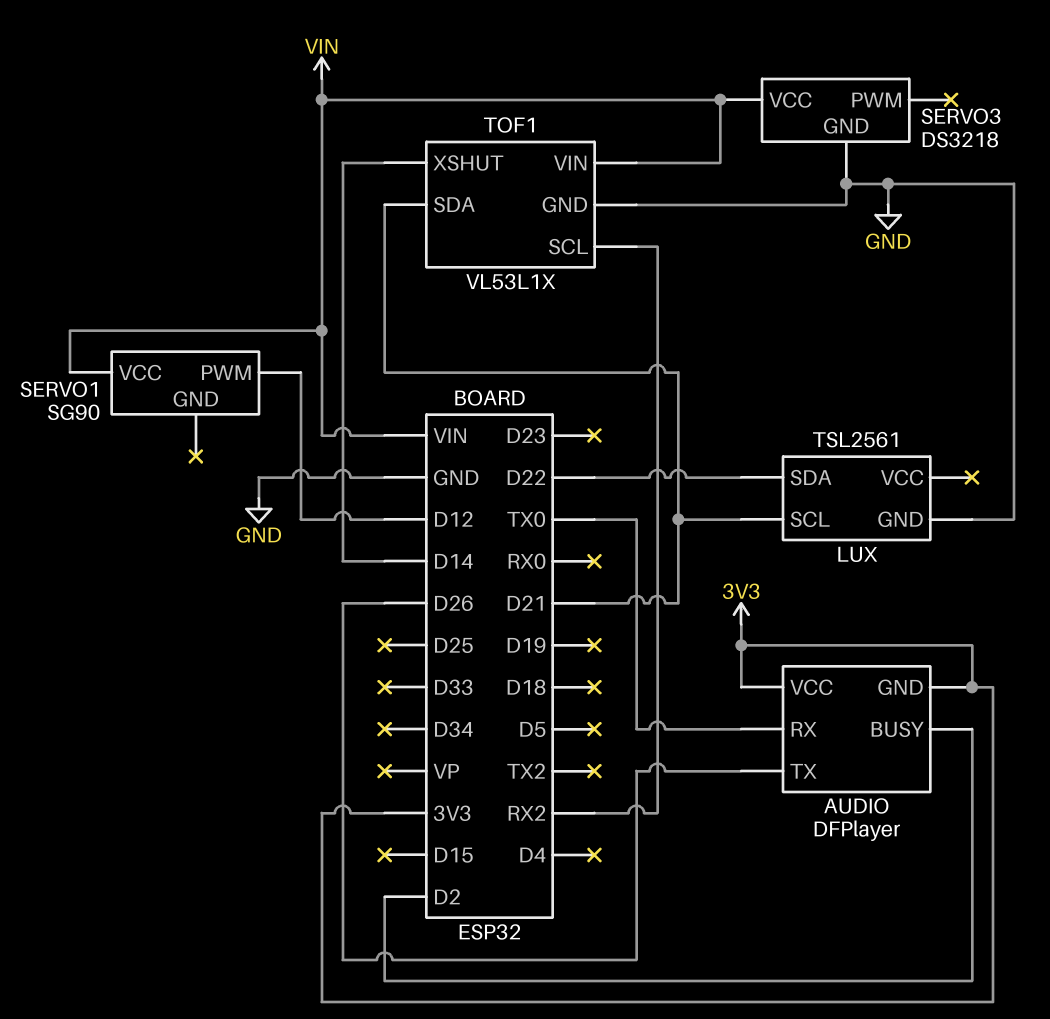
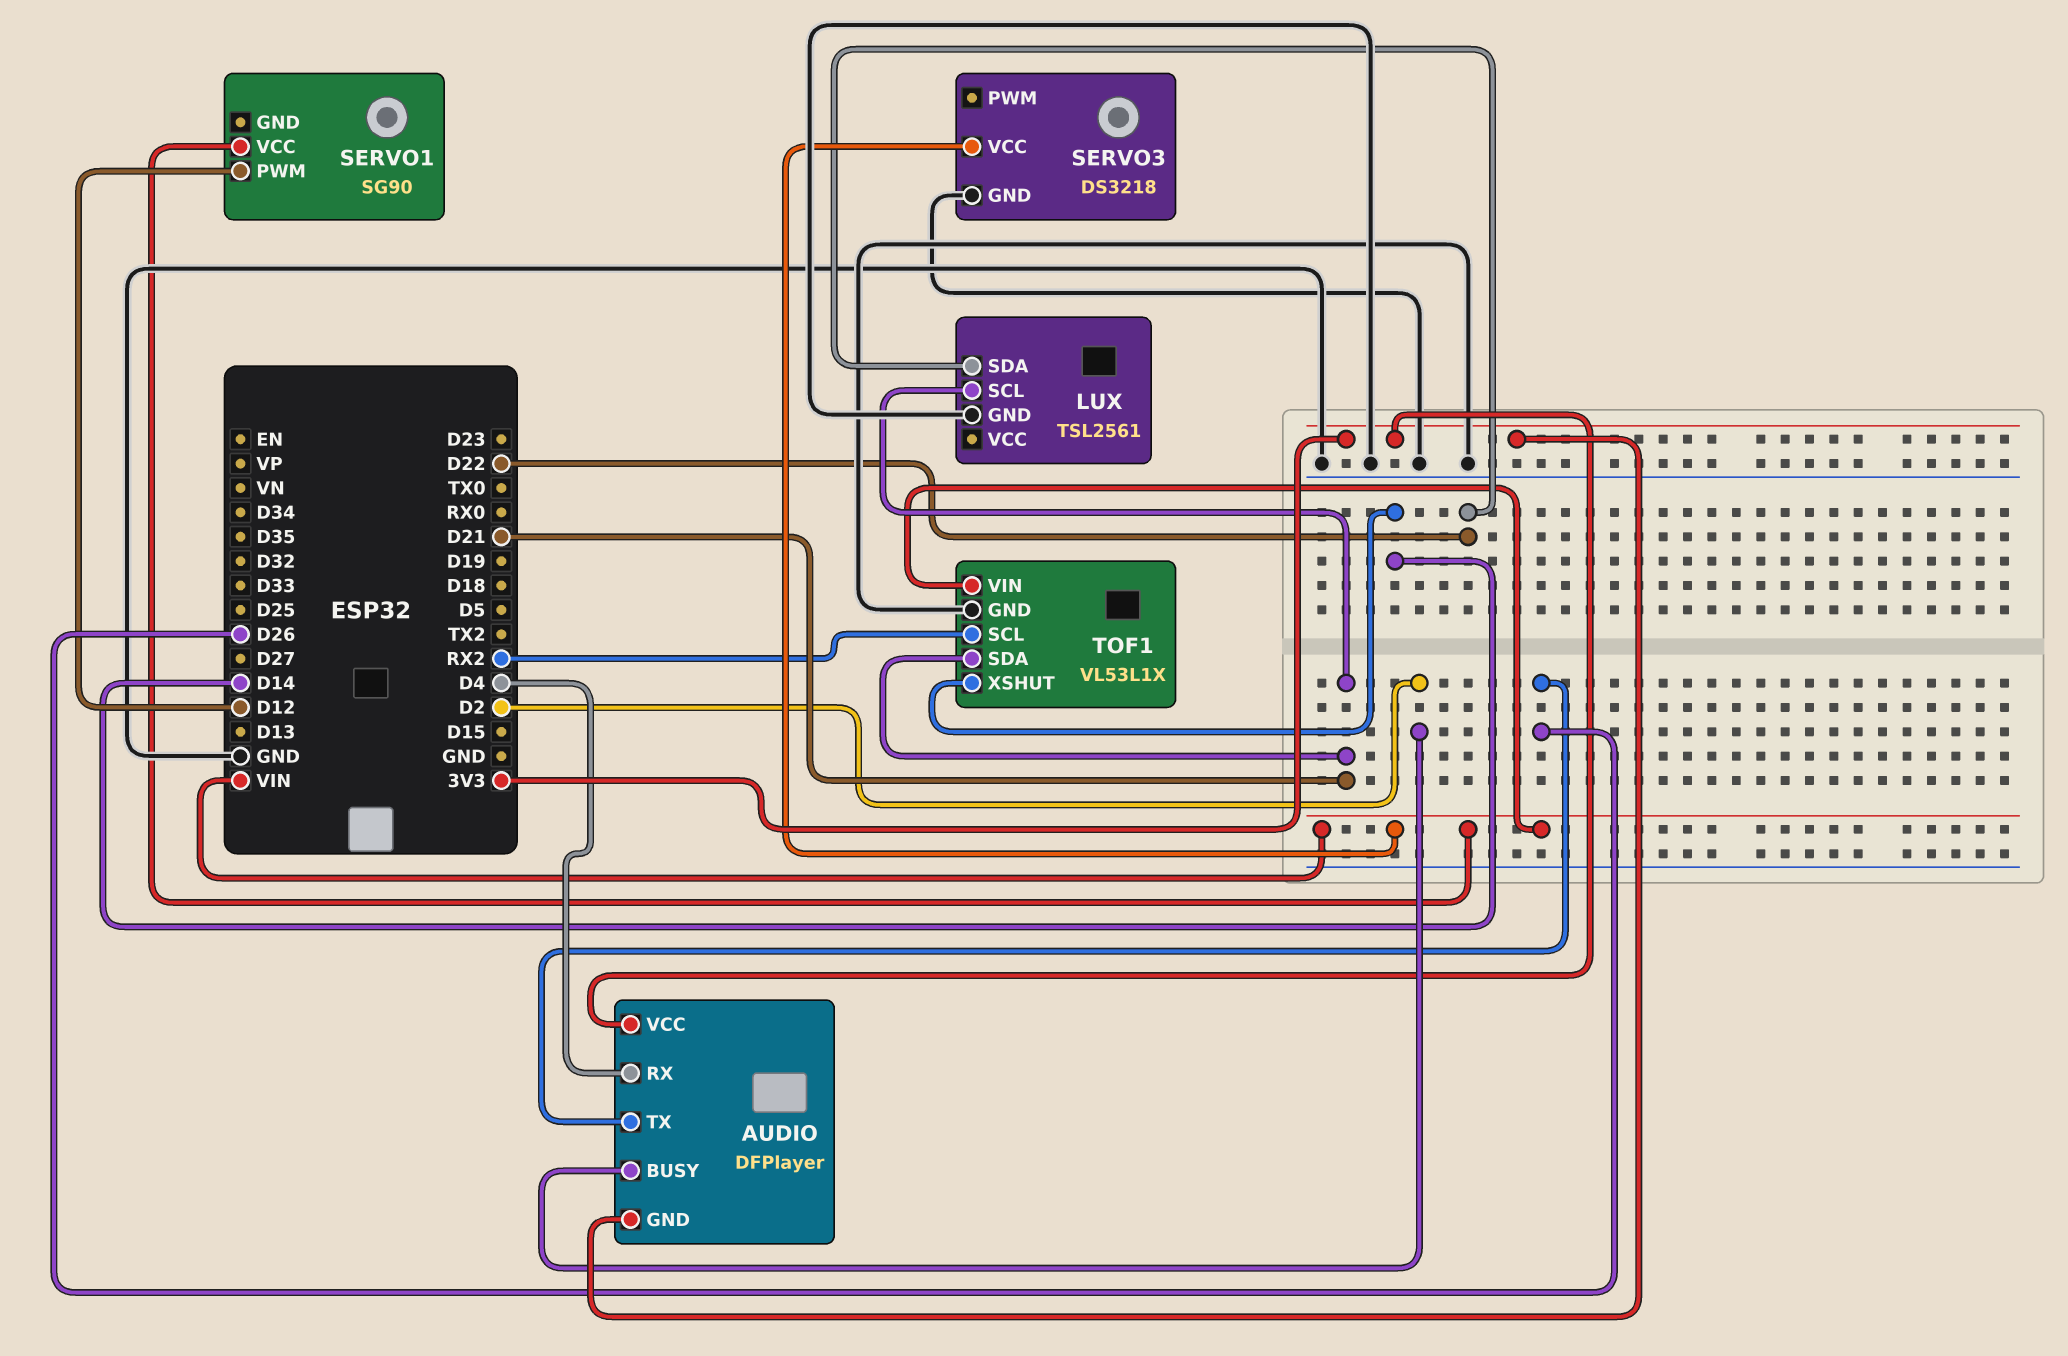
AUDIO pin RX: TX0 -> D4

